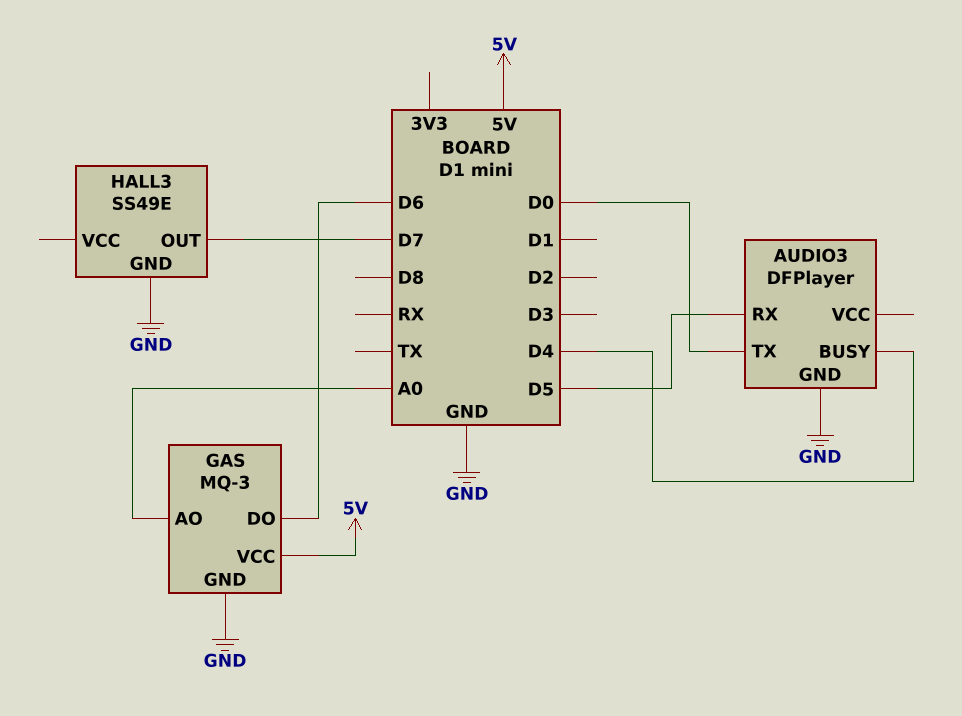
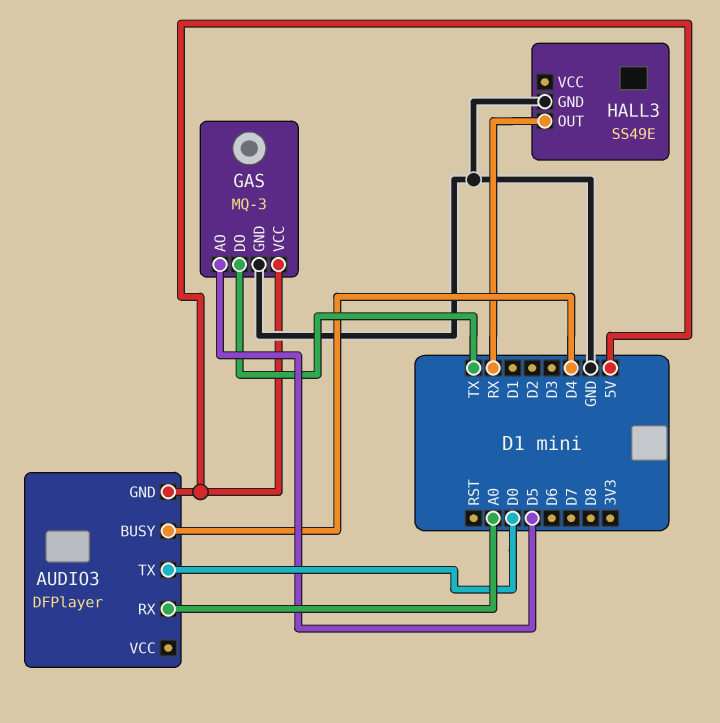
AUDIO3 pin GND: GND -> 5V
AUDIO3 pin RX: D5 -> A0
GAS pin AO: A0 -> D5
GAS pin DO: D6 -> TX
HALL3 pin OUT: D7 -> RX

